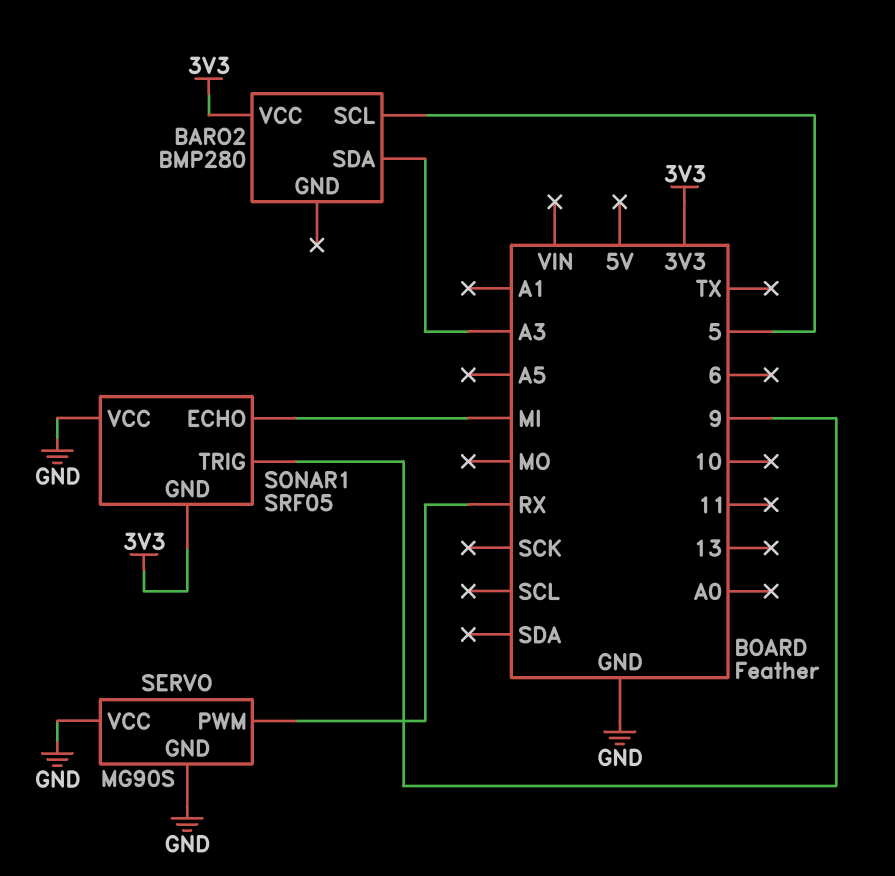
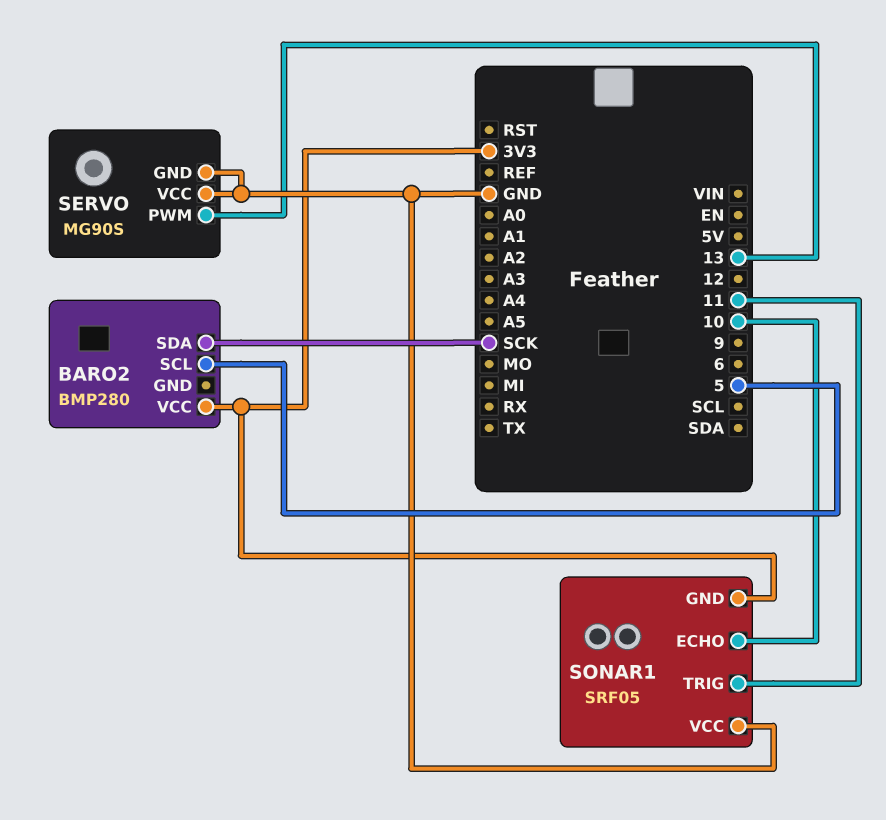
BARO2 pin SDA: A3 -> SCK
SERVO pin PWM: RX -> 13
SONAR1 pin ECHO: MI -> 10
SONAR1 pin TRIG: 9 -> 11

